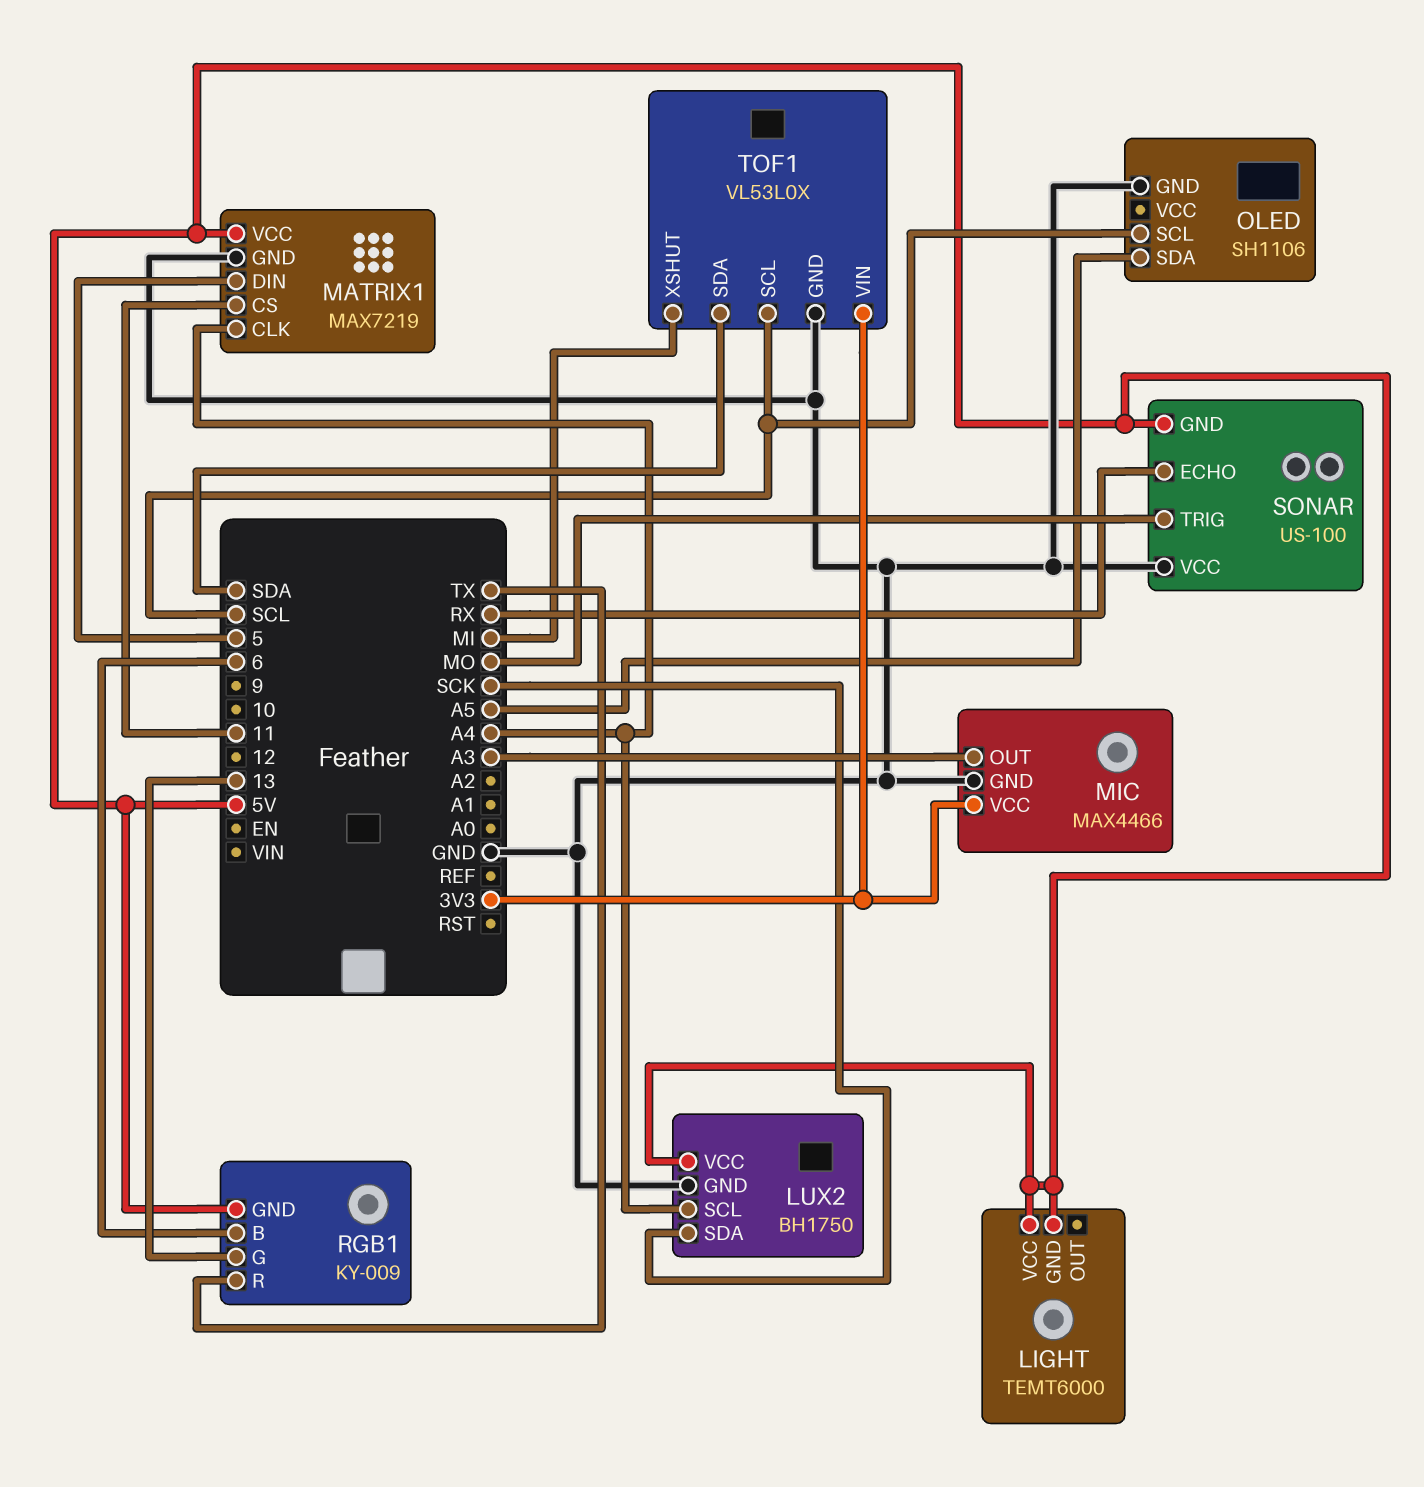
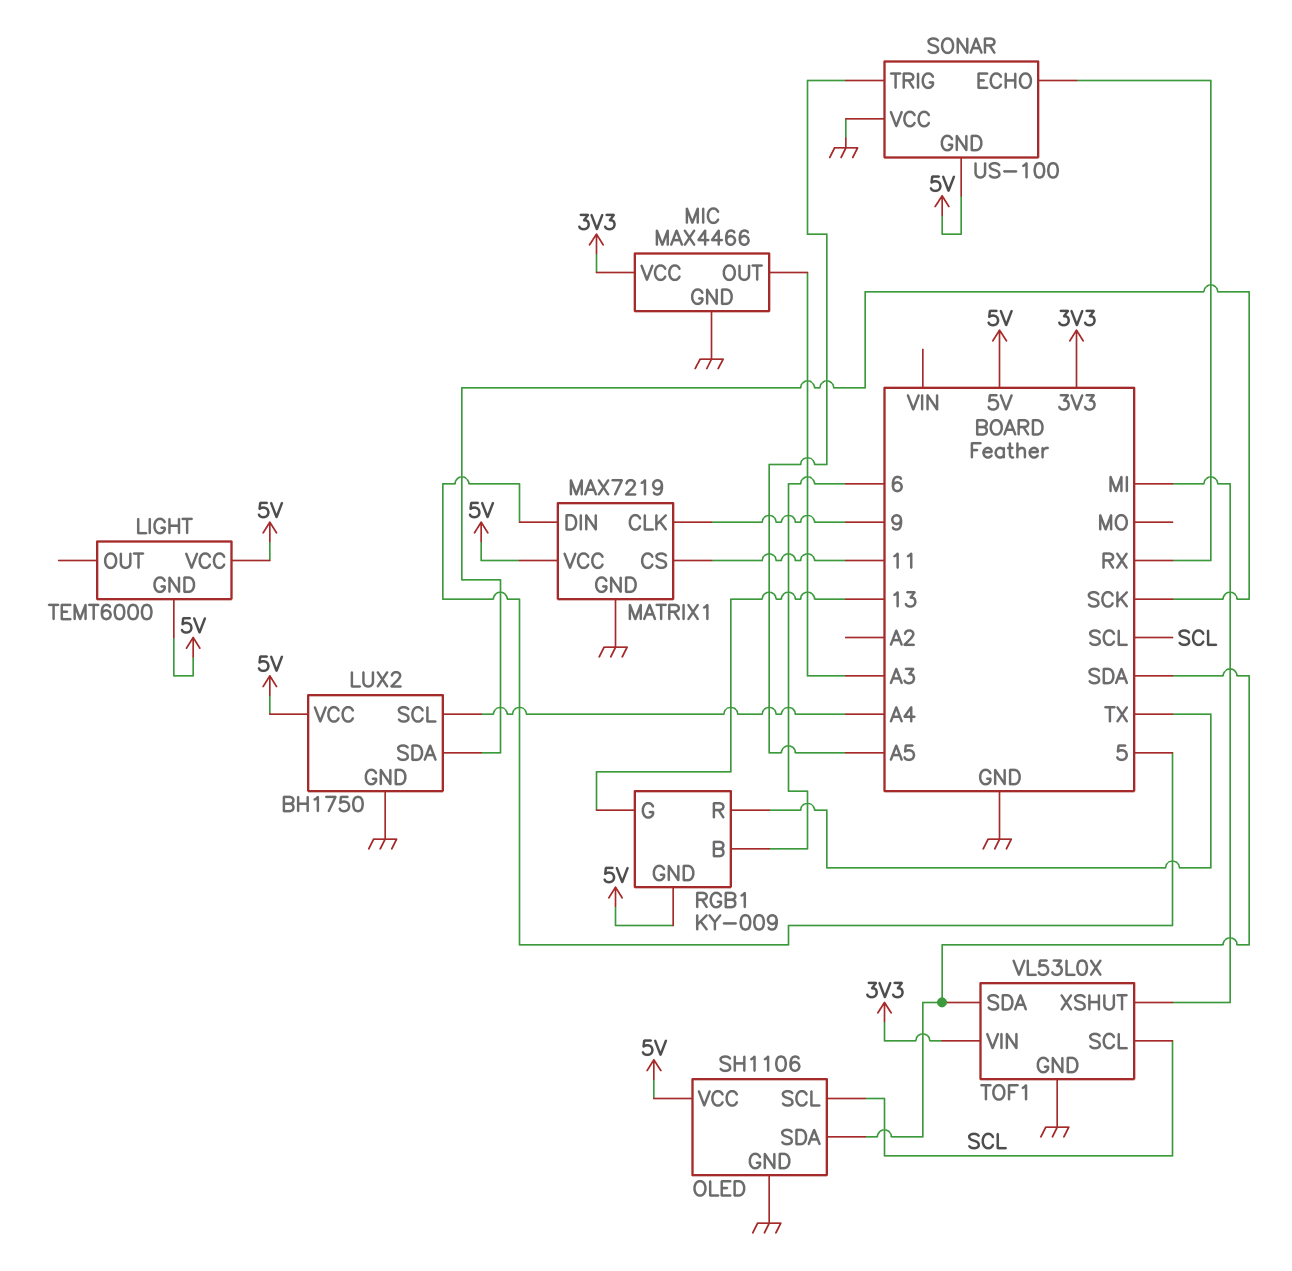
MATRIX1 pin CLK: A4 -> 9
OLED pin SDA: A5 -> SDA
OLED pin VCC: none -> 5V
SONAR pin TRIG: MO -> A5

